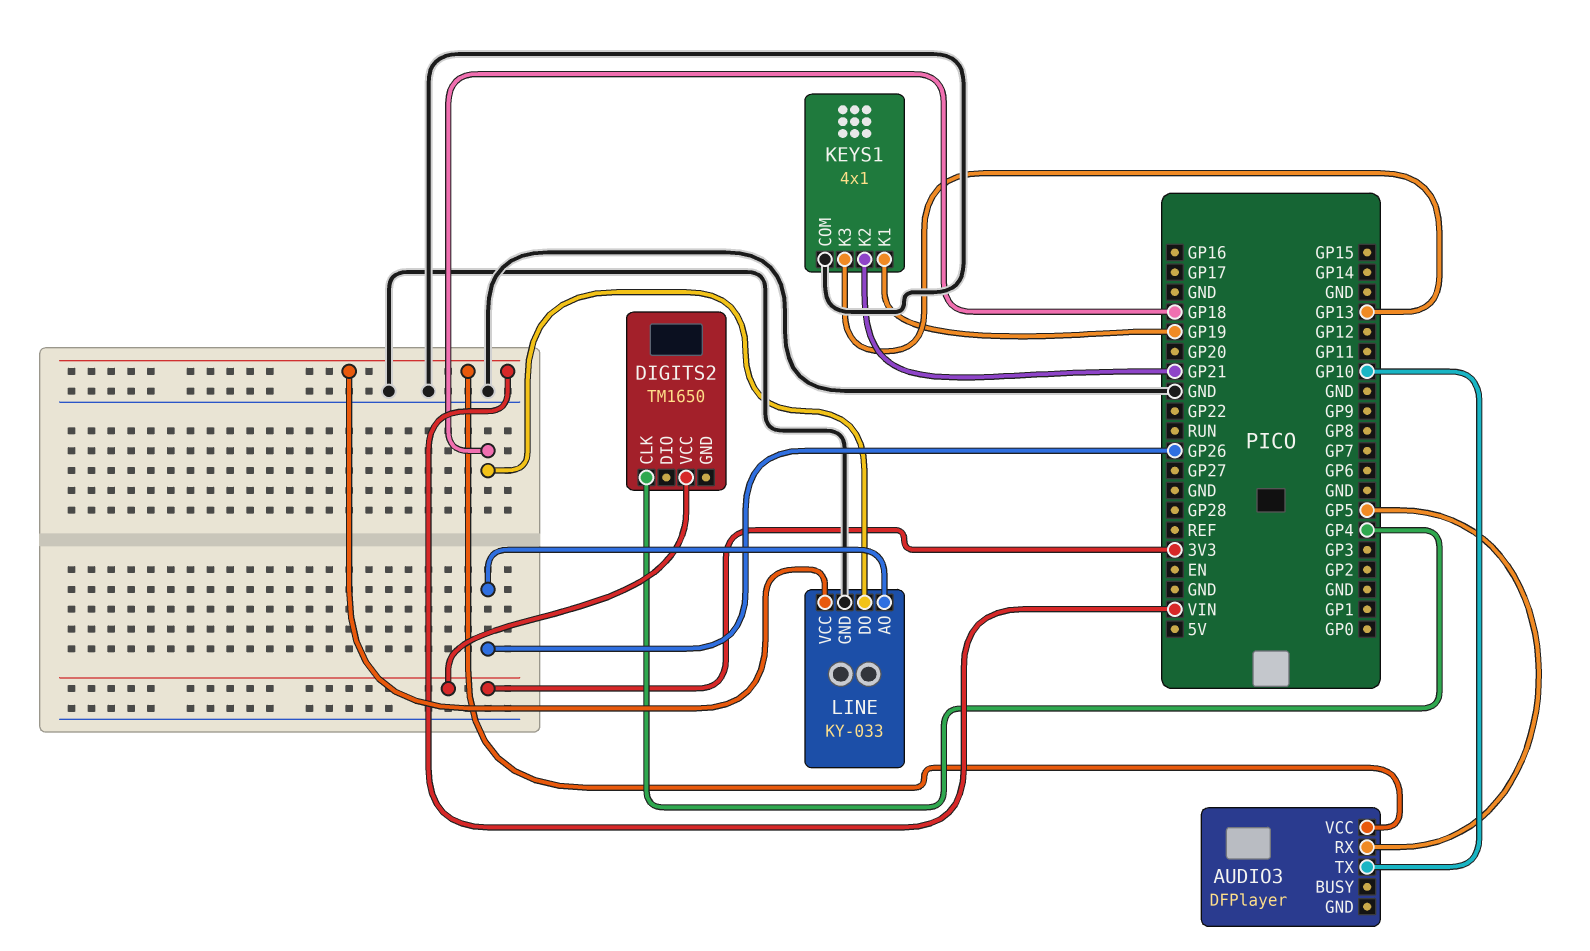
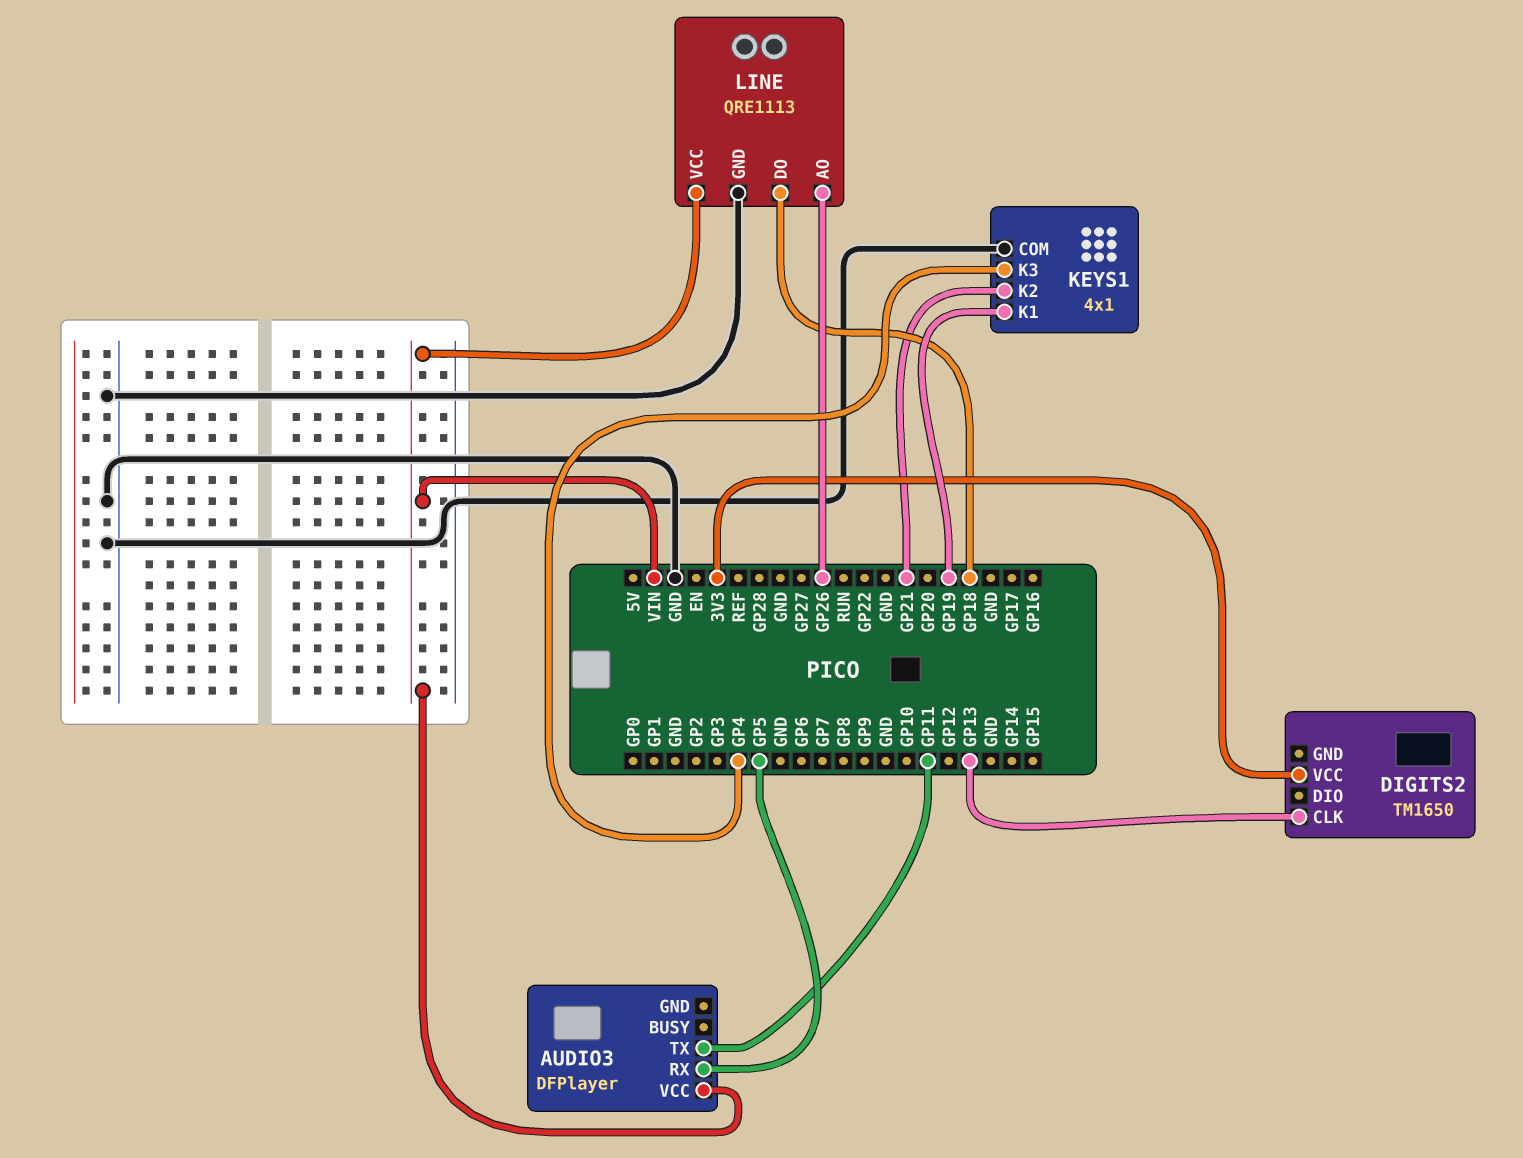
AUDIO3 pin TX: GP10 -> GP11
DIGITS2 pin CLK: GP4 -> GP13
KEYS1 pin K3: GP13 -> GP4
LINE: KY-033 -> QRE1113

